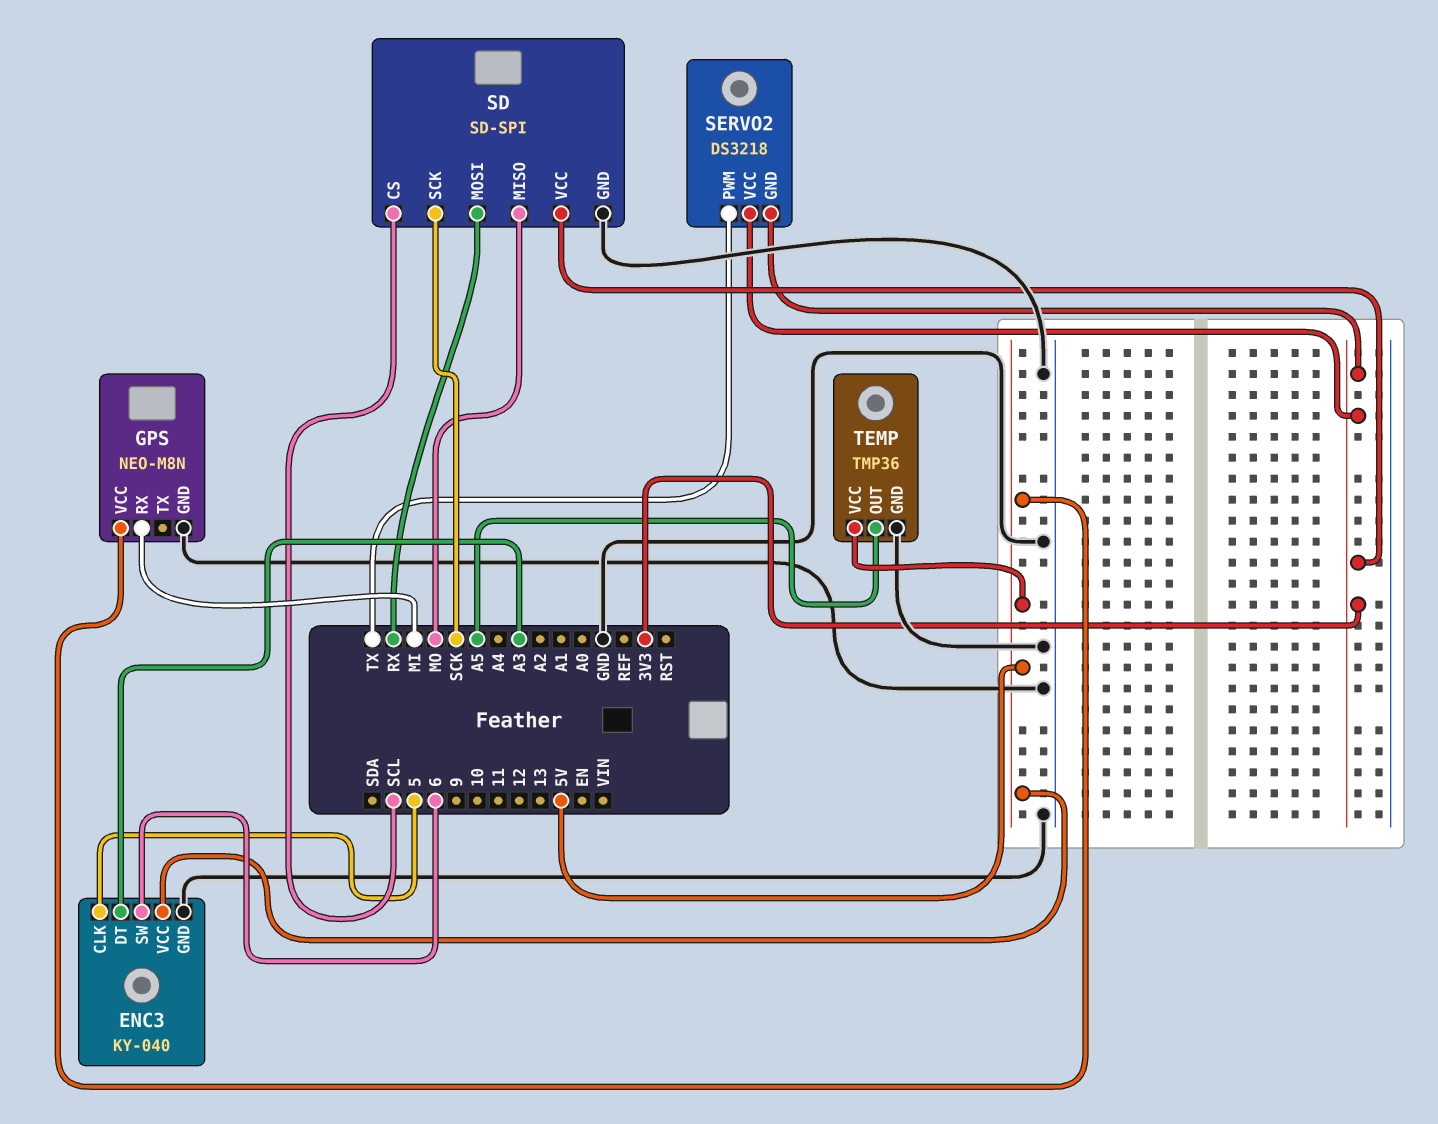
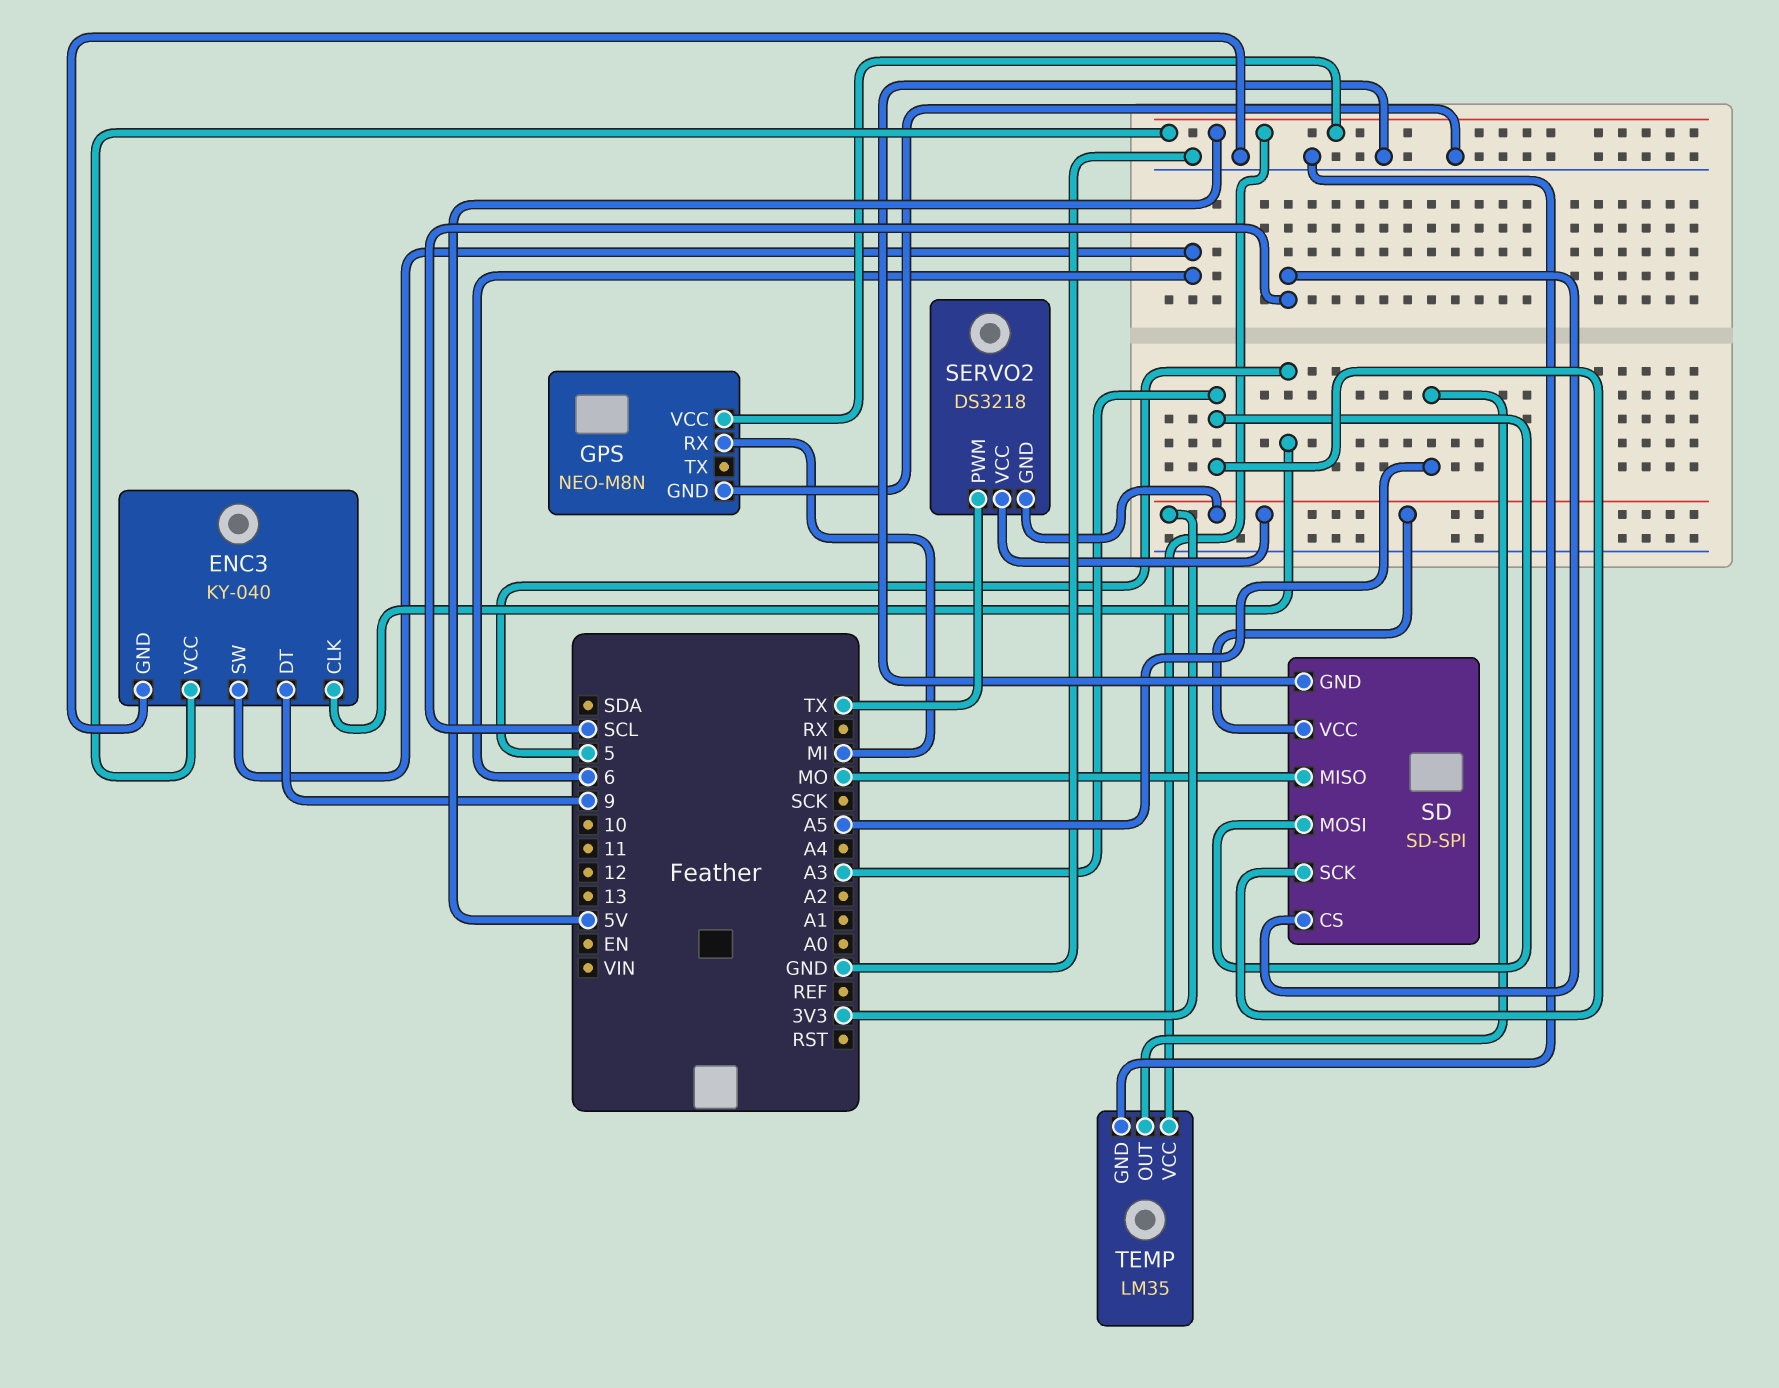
ENC3 pin DT: A3 -> 9
SD pin MOSI: RX -> A3
SD pin SCK: SCK -> A3
TEMP: TMP36 -> LM35

